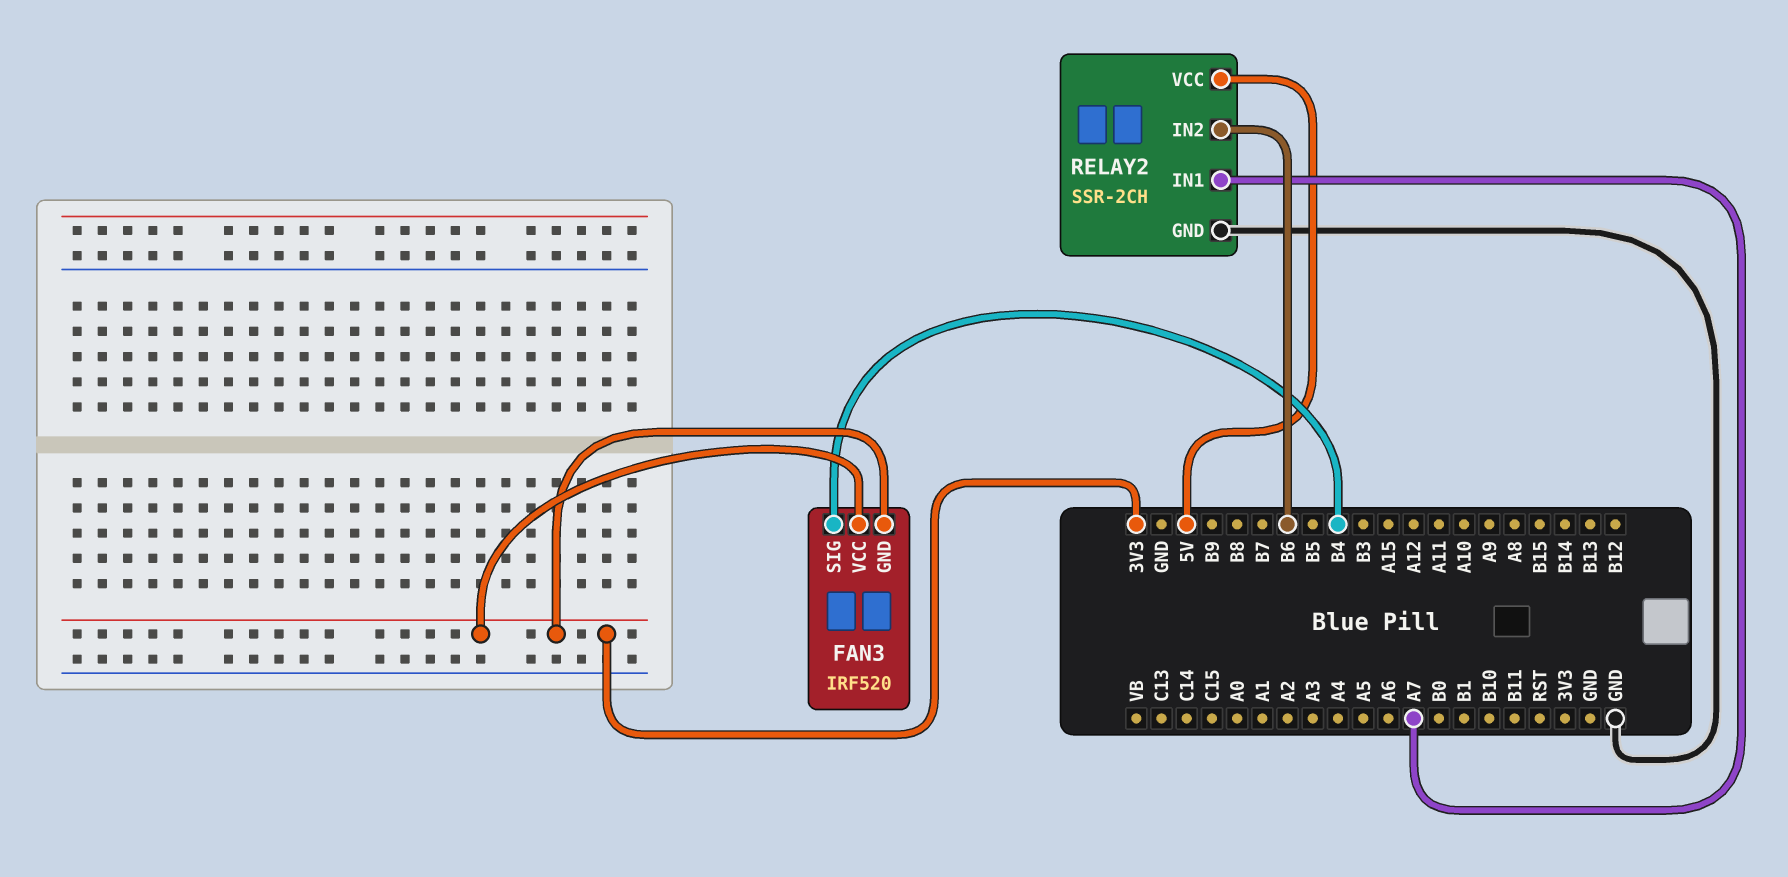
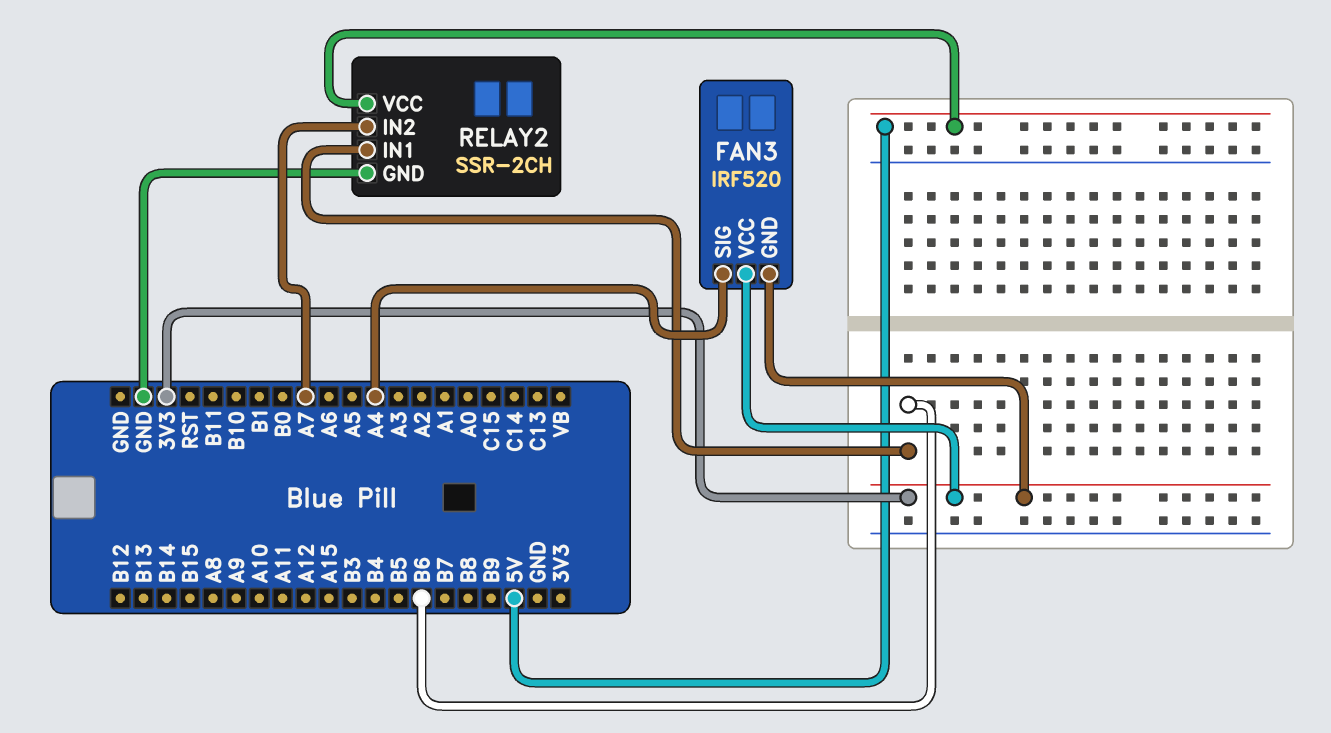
FAN3 pin SIG: B4 -> A4
RELAY2 pin IN1: A7 -> B6
RELAY2 pin IN2: B6 -> A7

